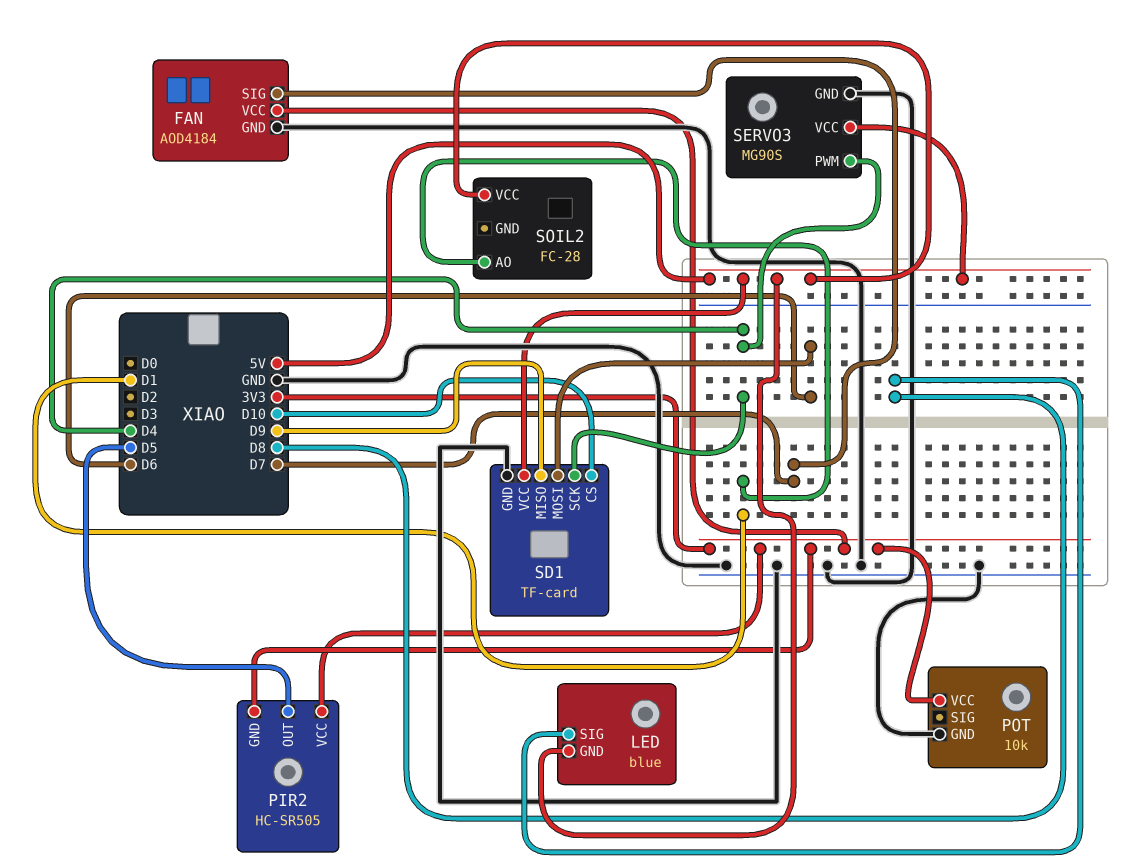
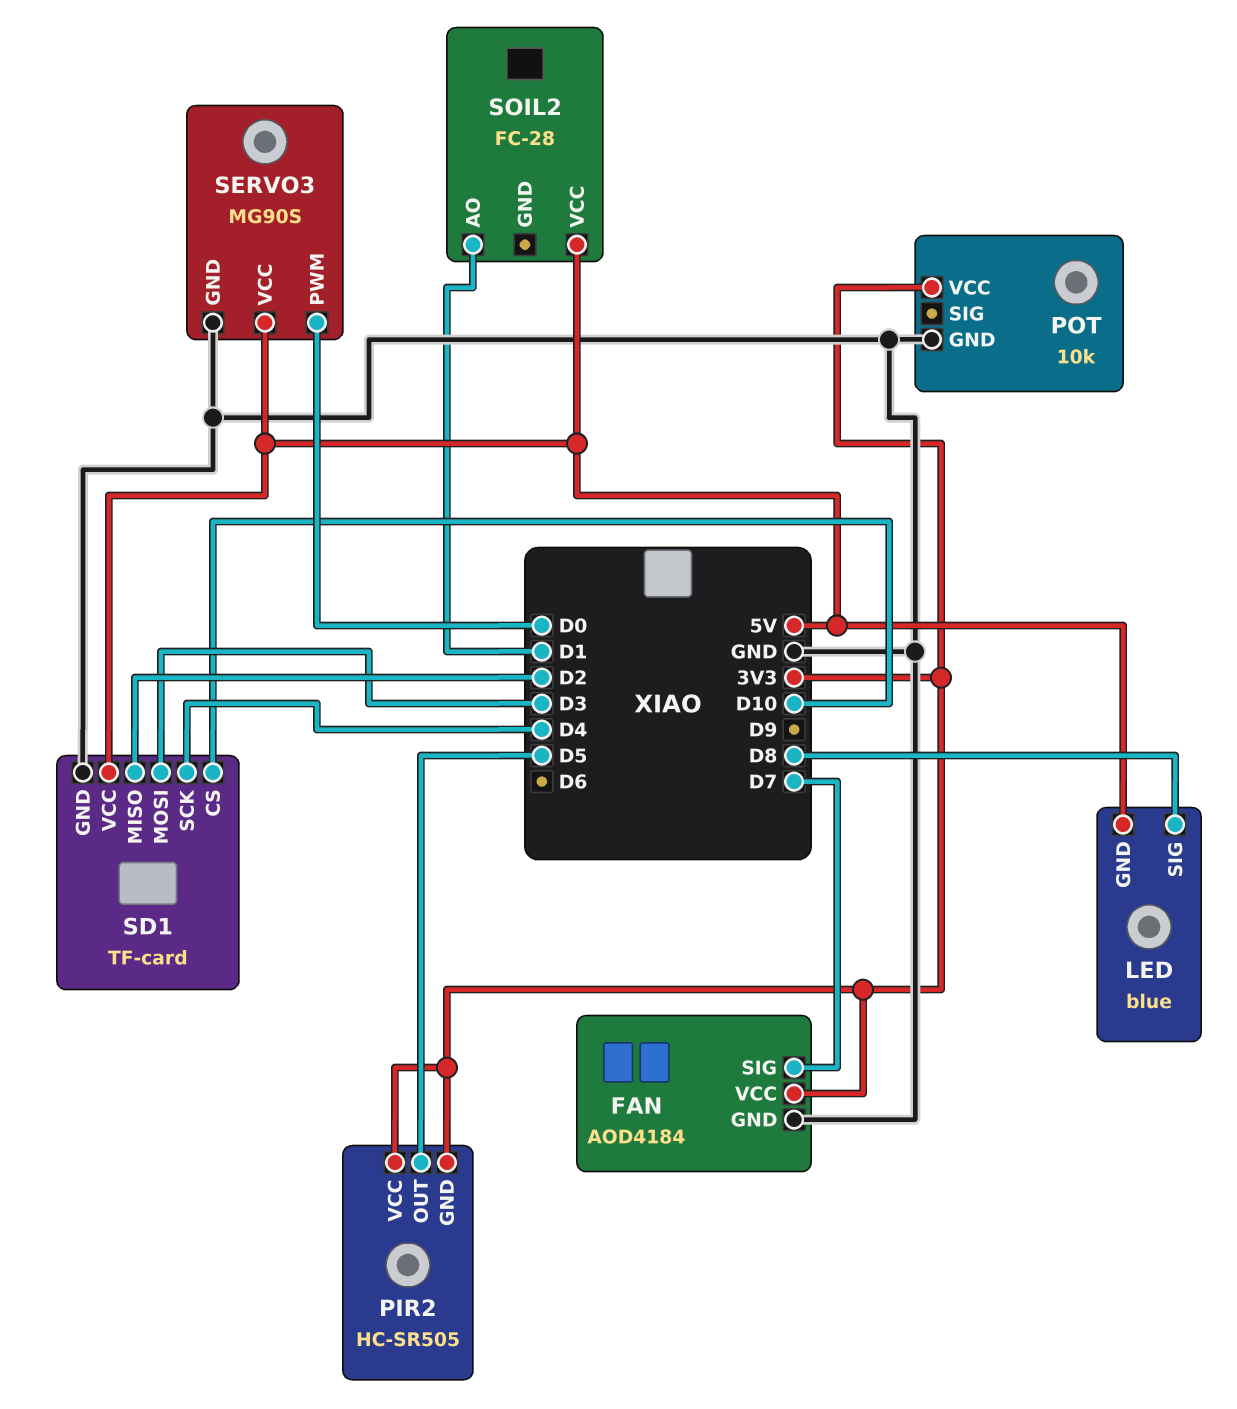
SD1 pin MISO: D9 -> D2
SD1 pin MOSI: D6 -> D3
SERVO3 pin PWM: D4 -> D0

